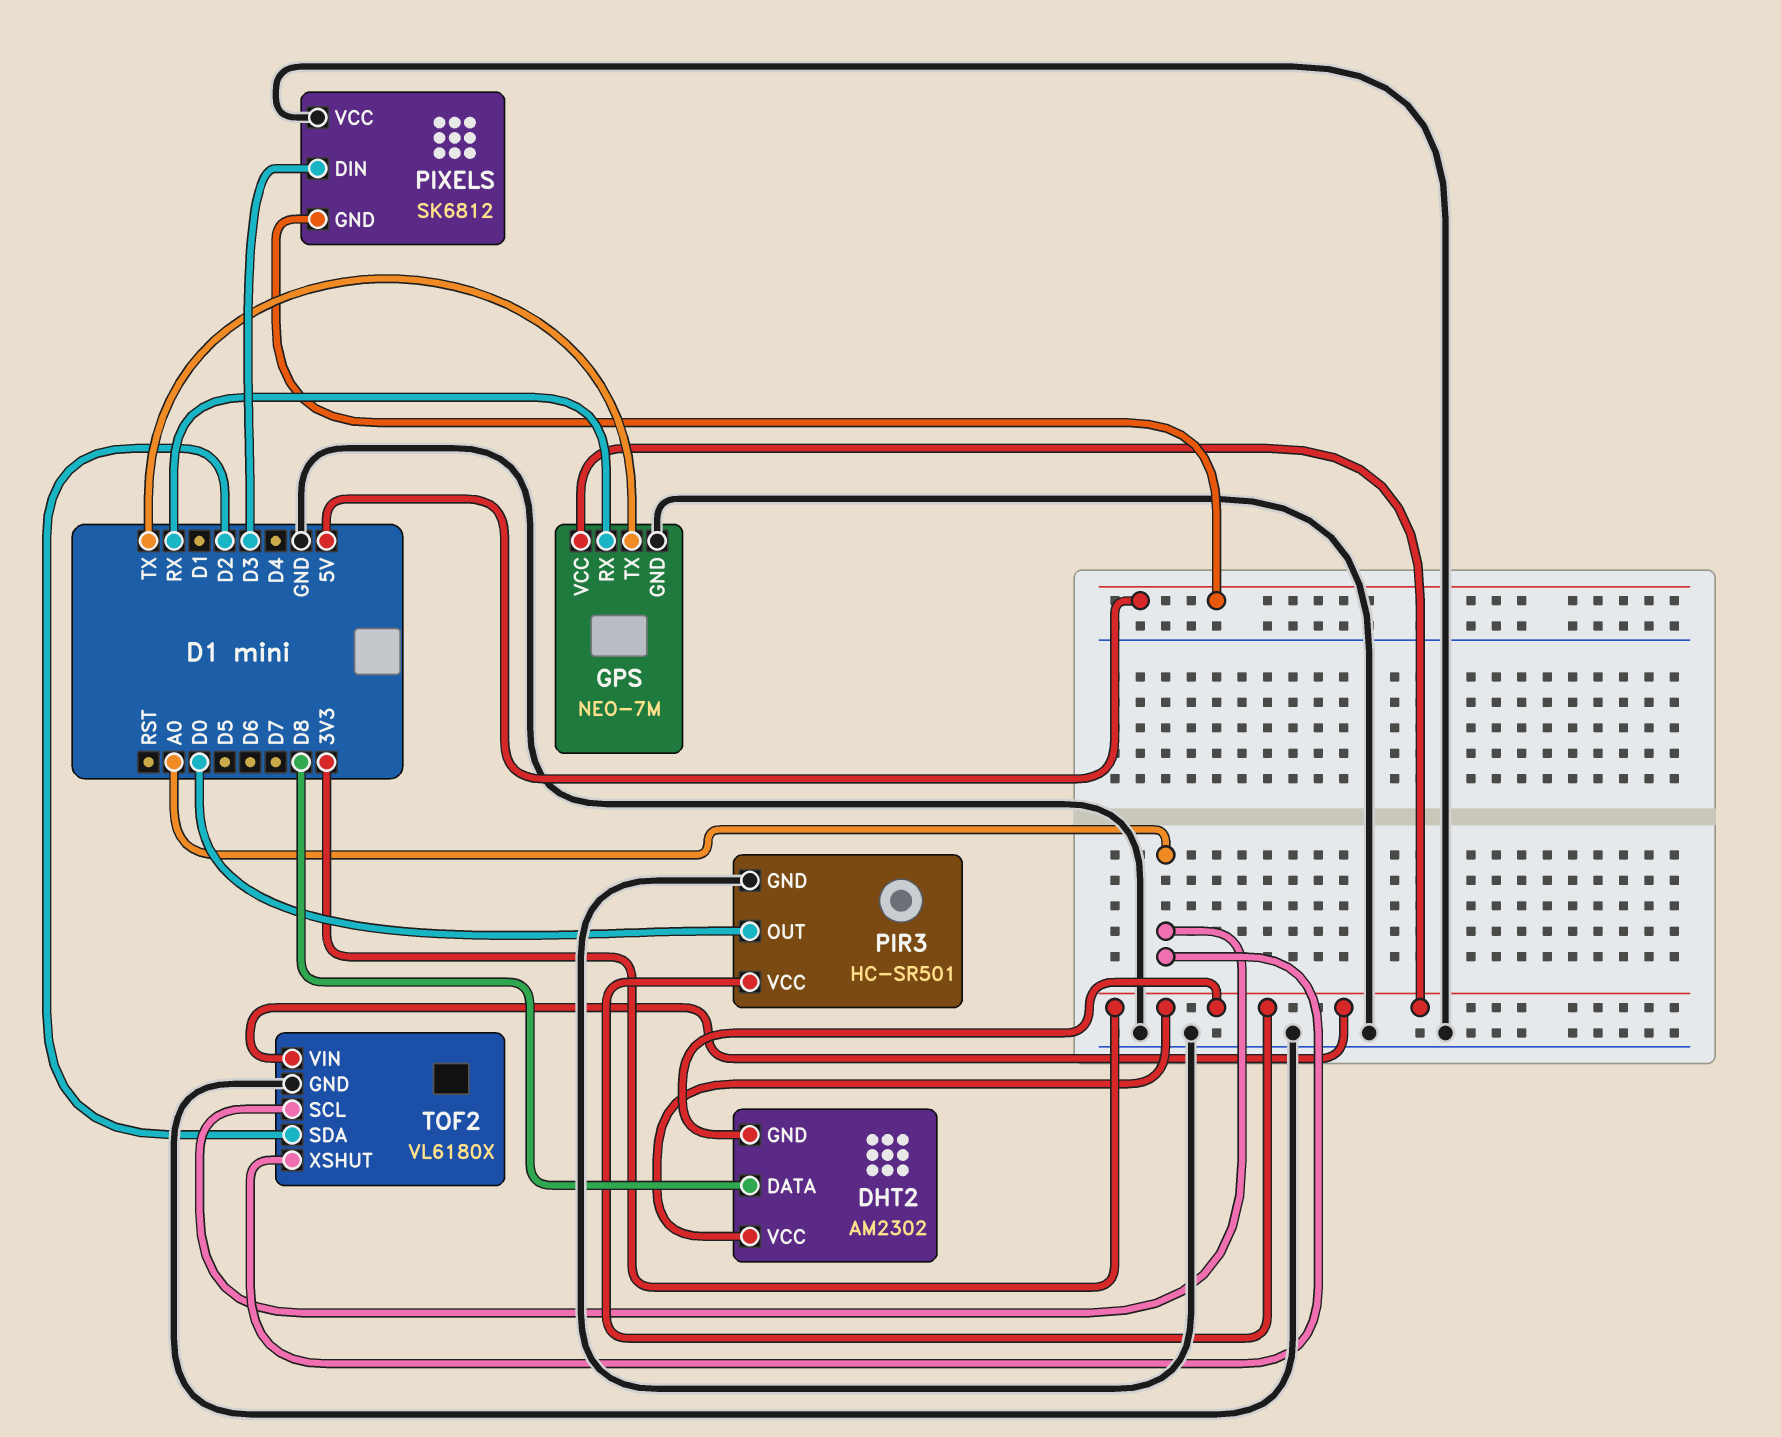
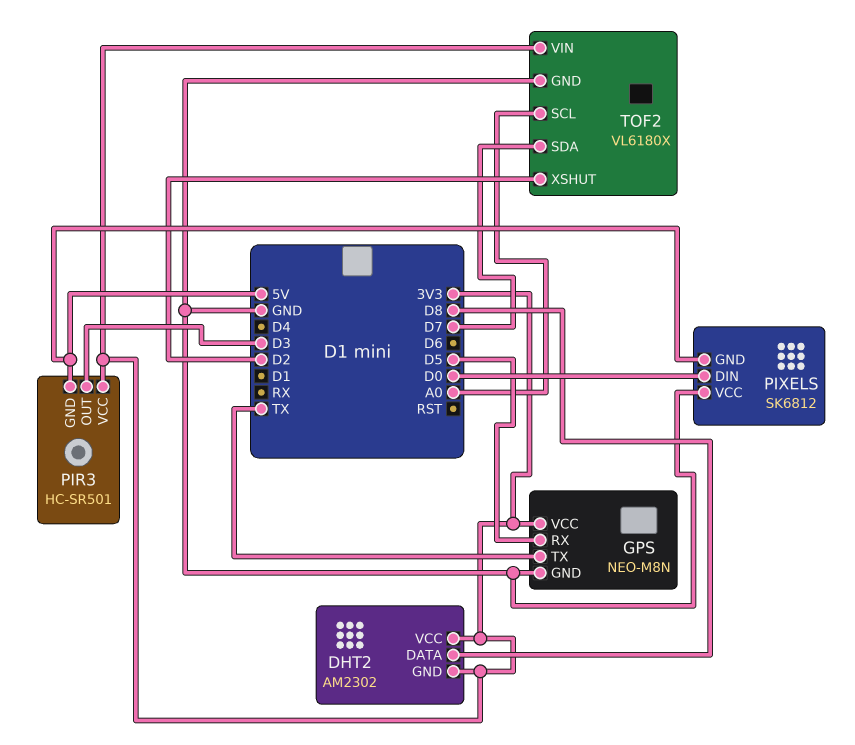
GPS: NEO-7M -> NEO-M8N
GPS pin RX: RX -> D5
PIR3 pin GND: GND -> 5V
PIR3 pin OUT: D0 -> D3
PIXELS pin DIN: D3 -> D0
TOF2 pin SDA: D2 -> D7
TOF2 pin XSHUT: A0 -> D2

